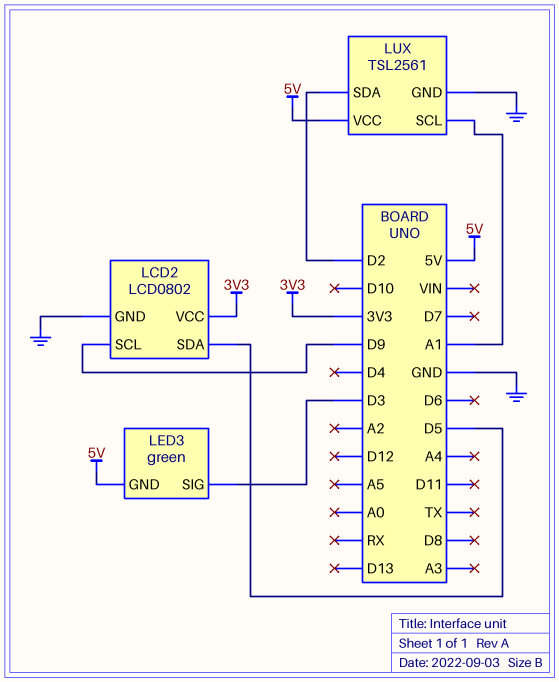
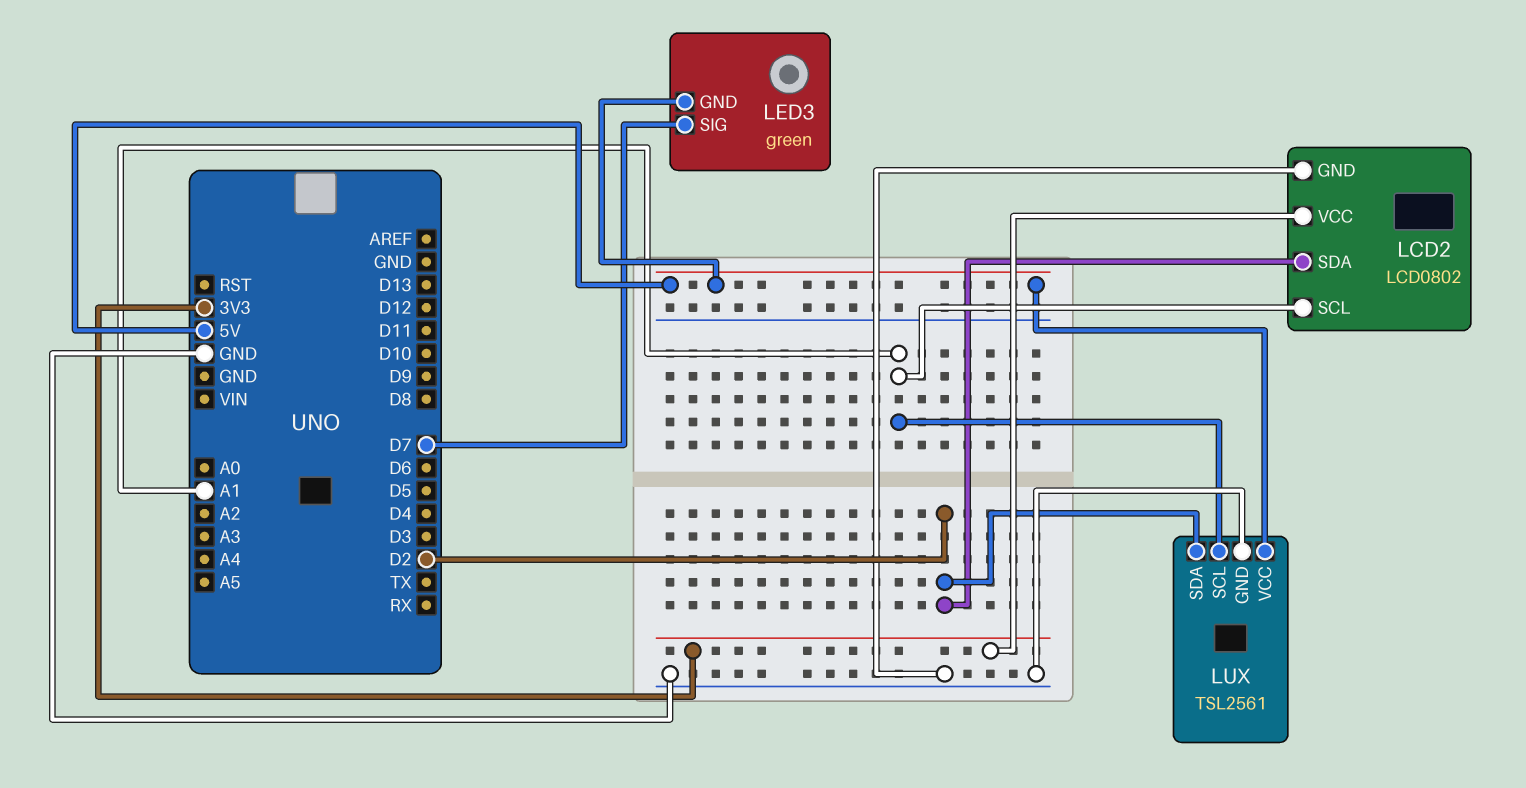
LCD2 pin SCL: D9 -> A1
LCD2 pin SDA: D5 -> D2
LED3 pin SIG: D3 -> D7

